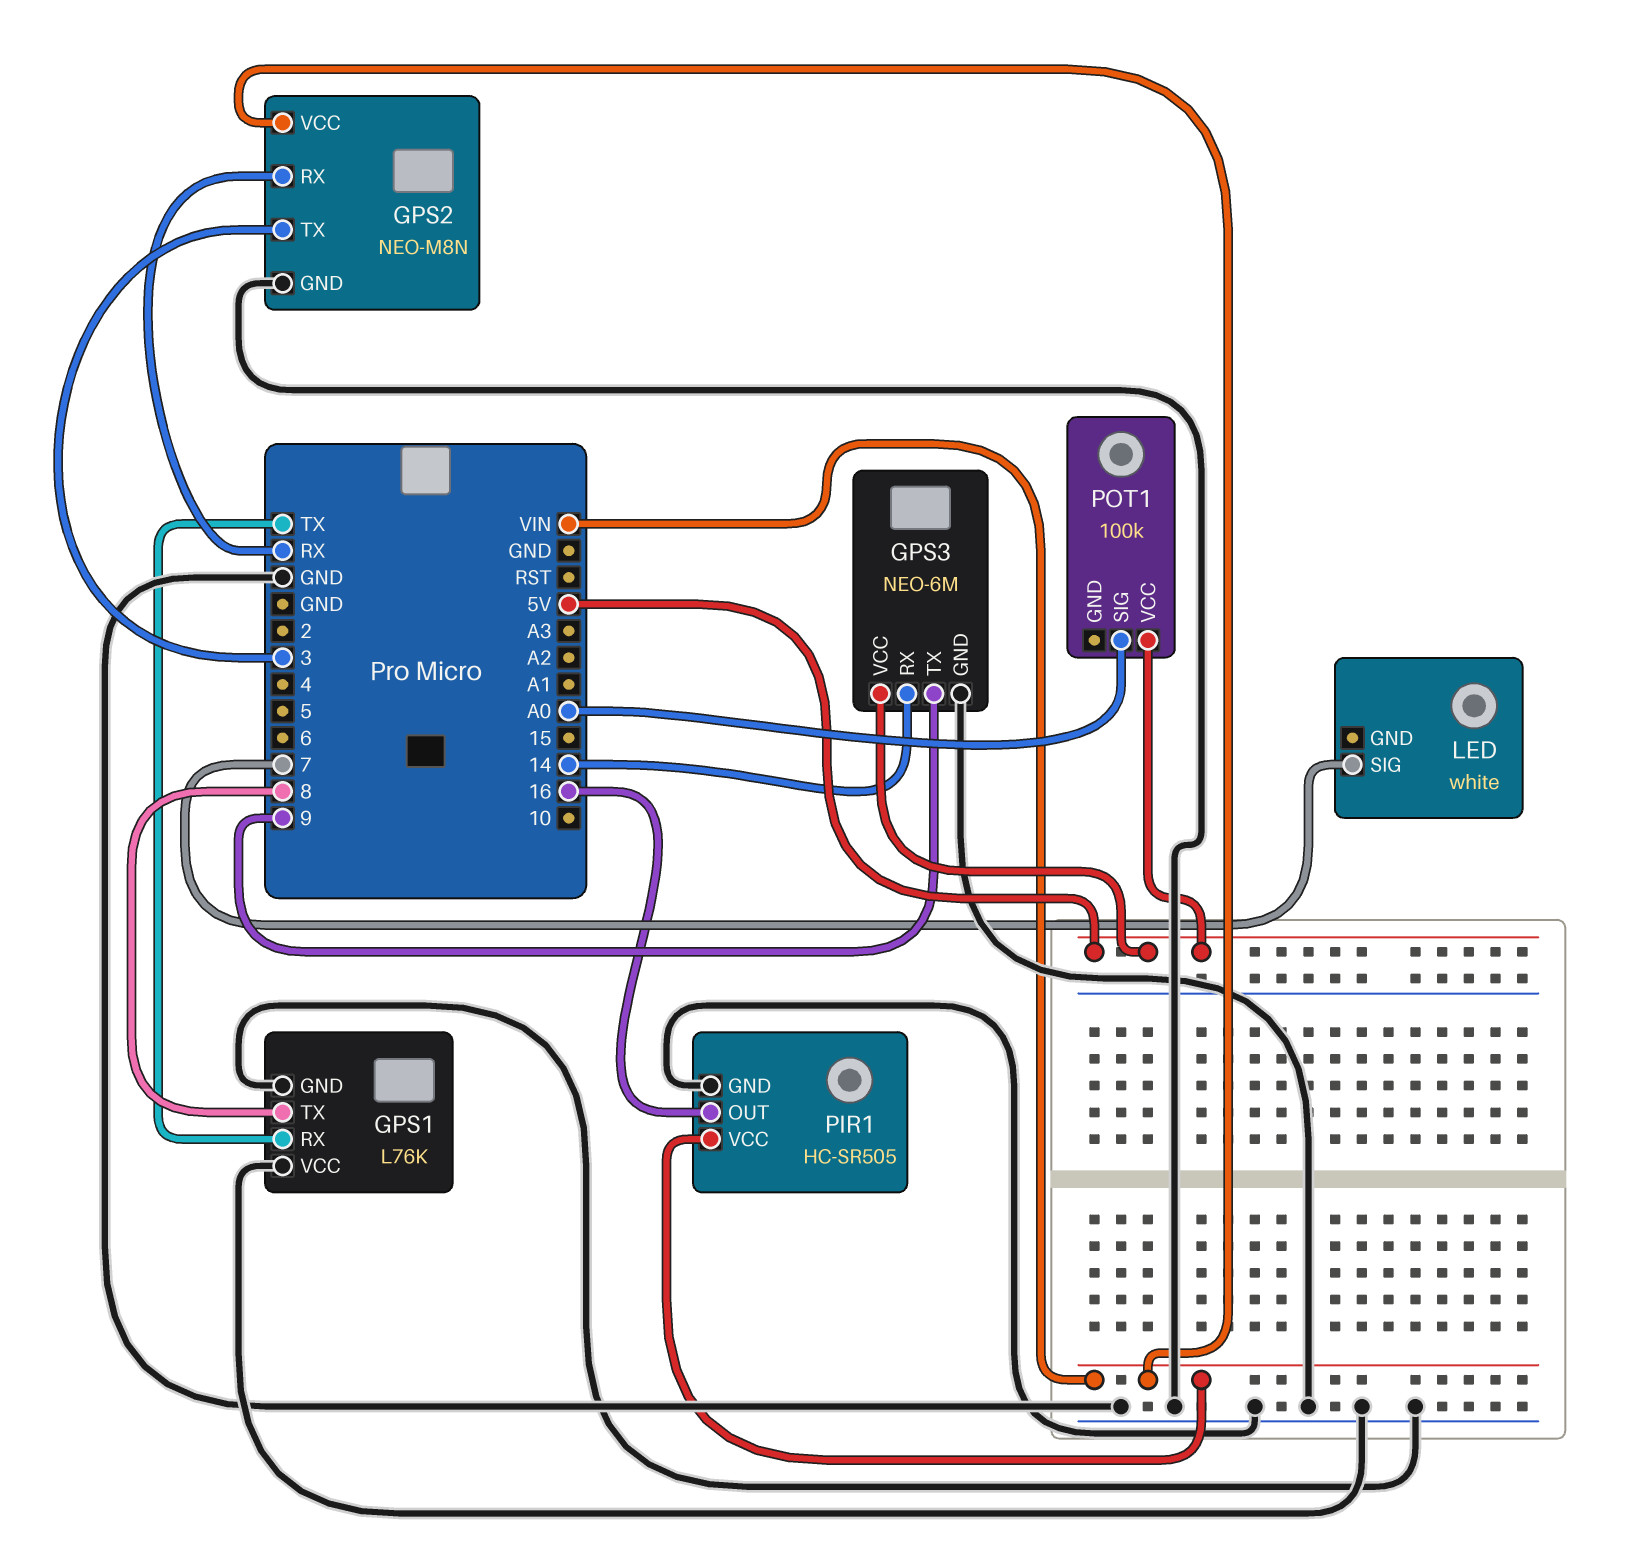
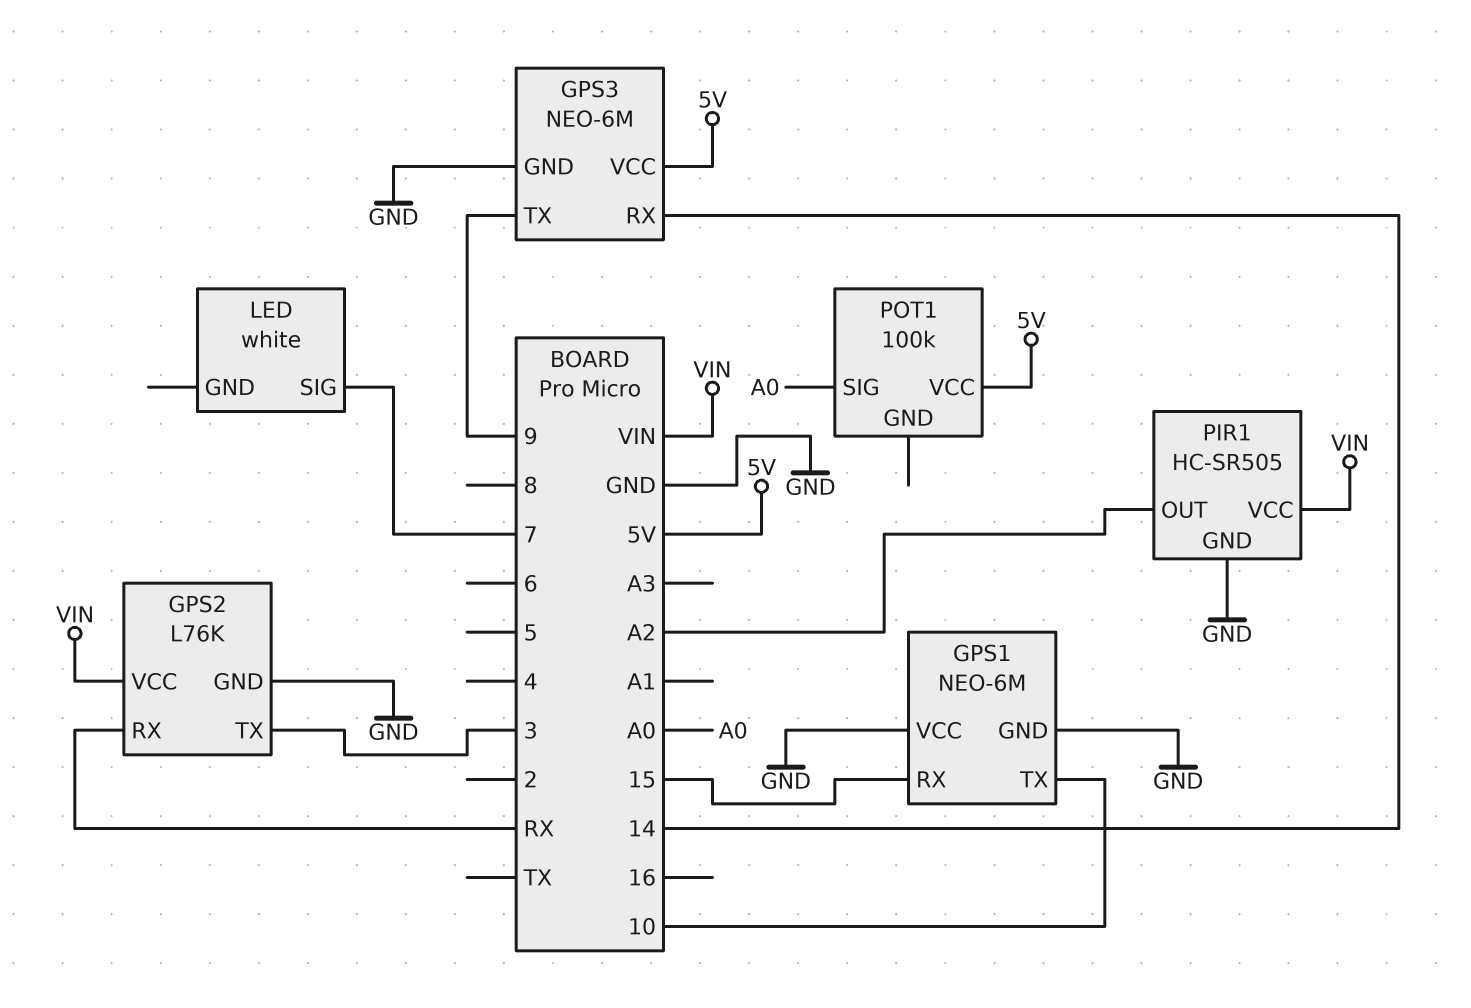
GPS1: L76K -> NEO-6M
GPS1 pin RX: TX -> 15
GPS1 pin TX: 8 -> 10
GPS2: NEO-M8N -> L76K
PIR1 pin OUT: 16 -> A2

